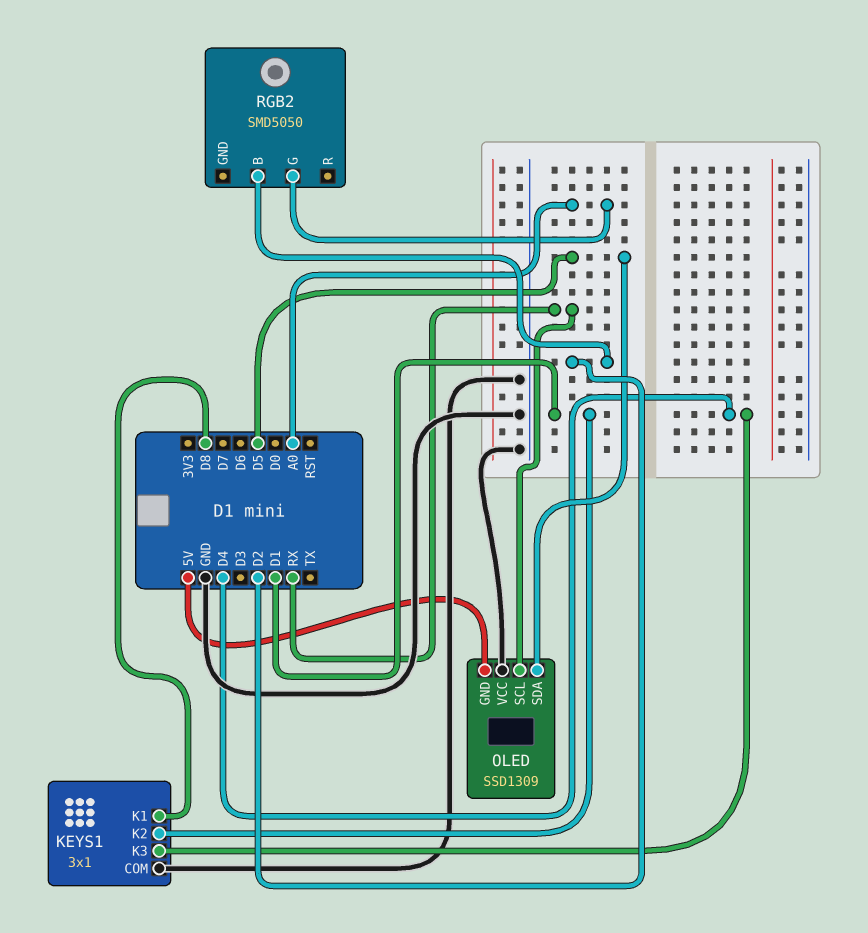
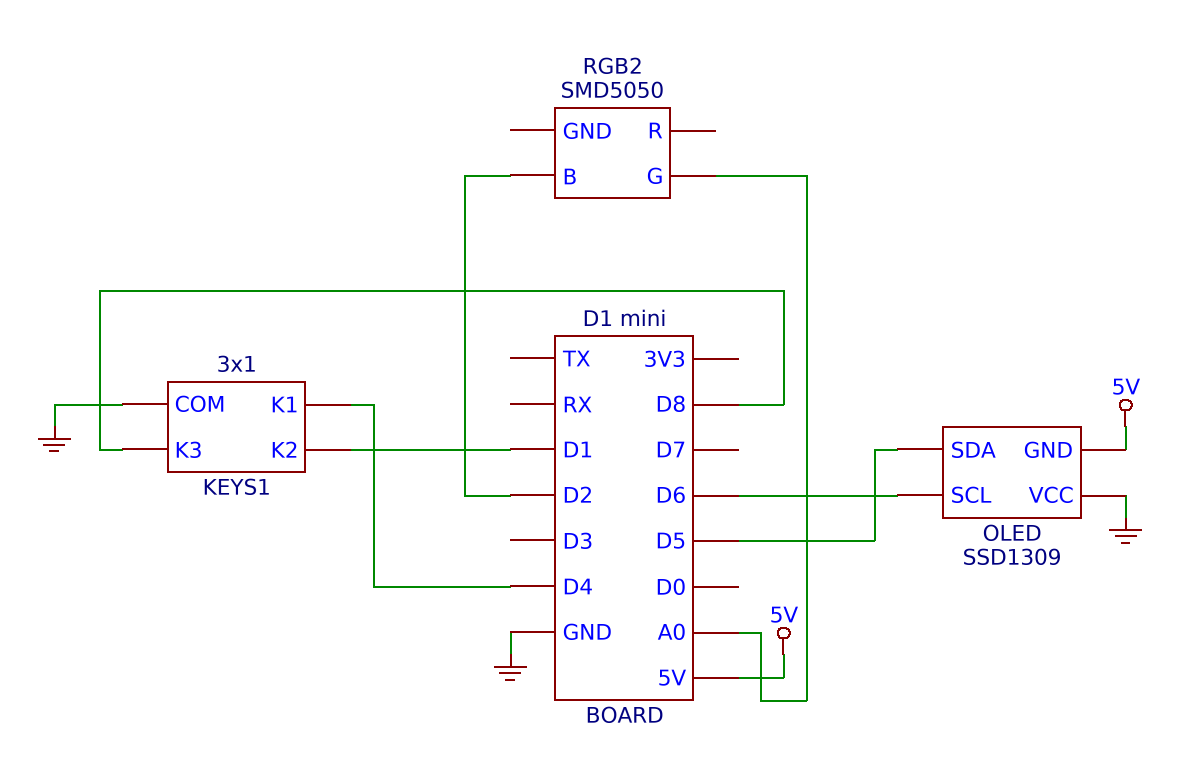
KEYS1 pin K1: D8 -> D4
KEYS1 pin K3: D4 -> D8
OLED pin SCL: RX -> D6

